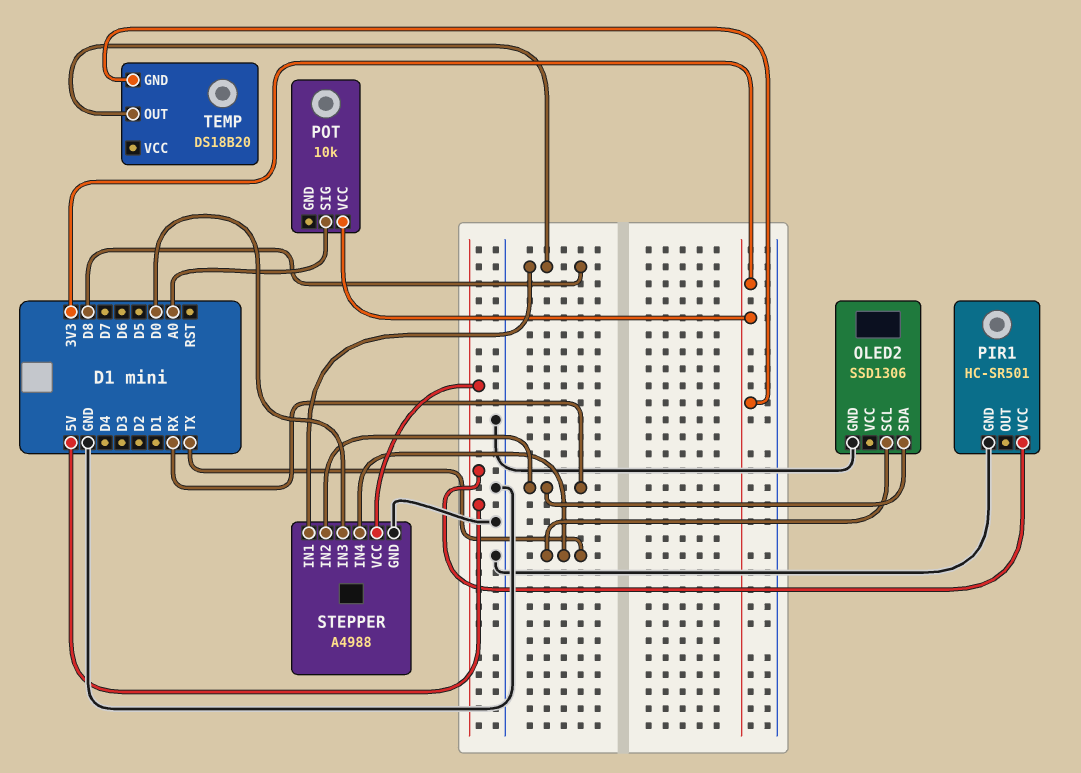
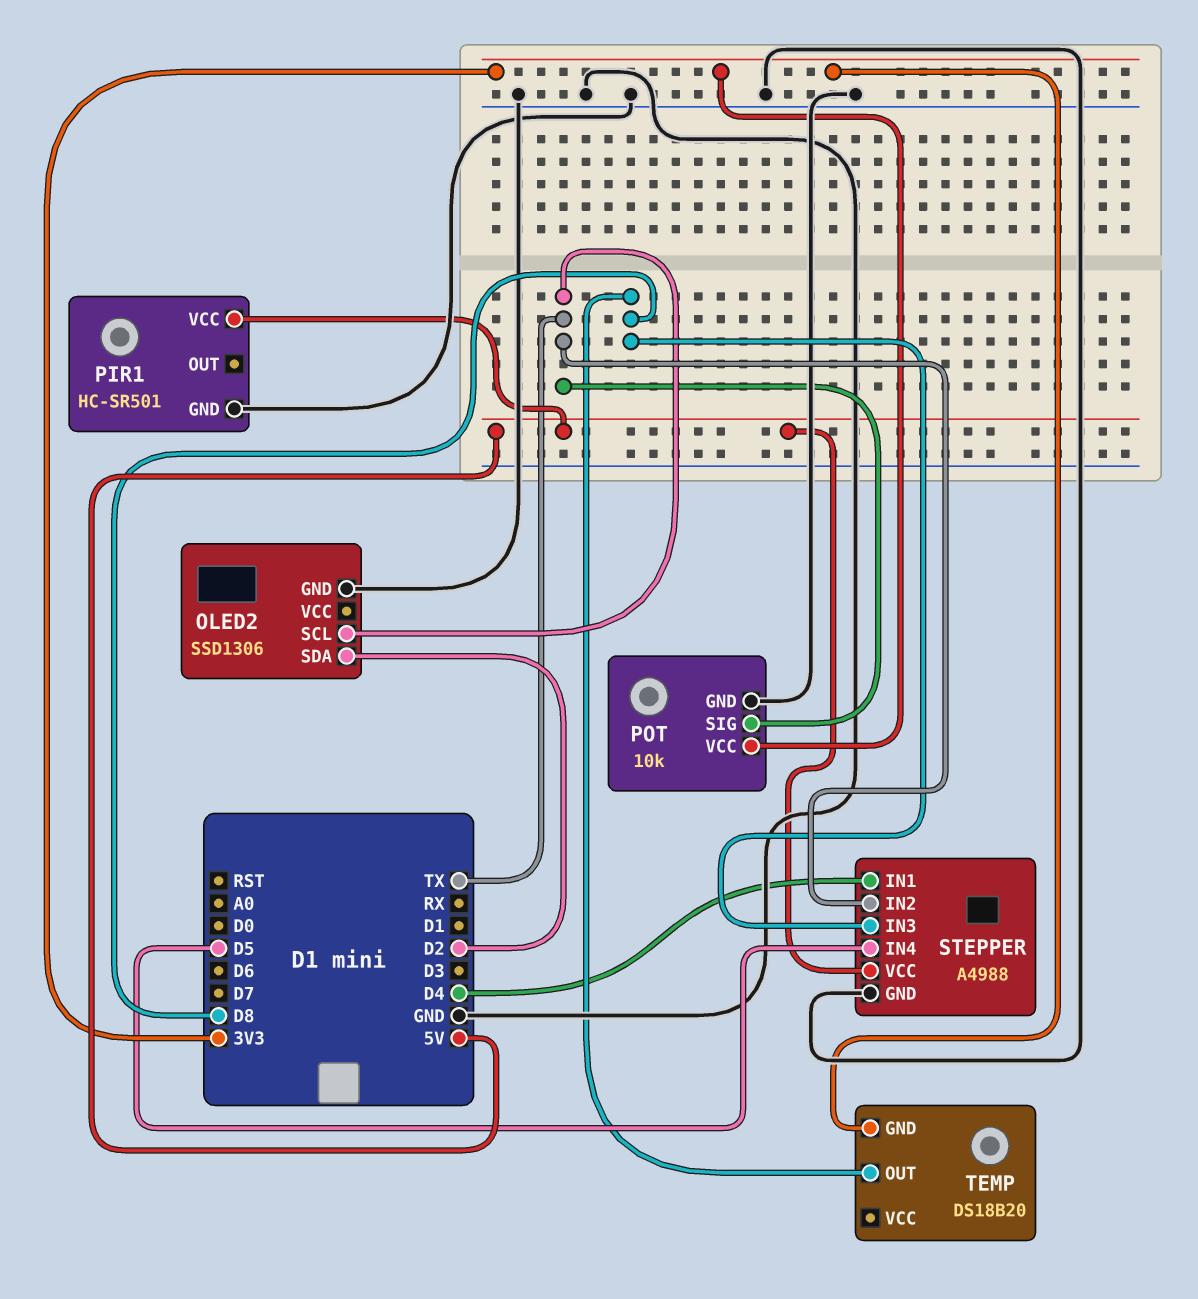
OLED2 pin SDA: RX -> D2
POT pin GND: none -> GND
POT pin SIG: A0 -> TX
STEPPER pin IN1: D8 -> D4
STEPPER pin IN2: RX -> TX
STEPPER pin IN3: D0 -> D8
STEPPER pin IN4: TX -> D5

